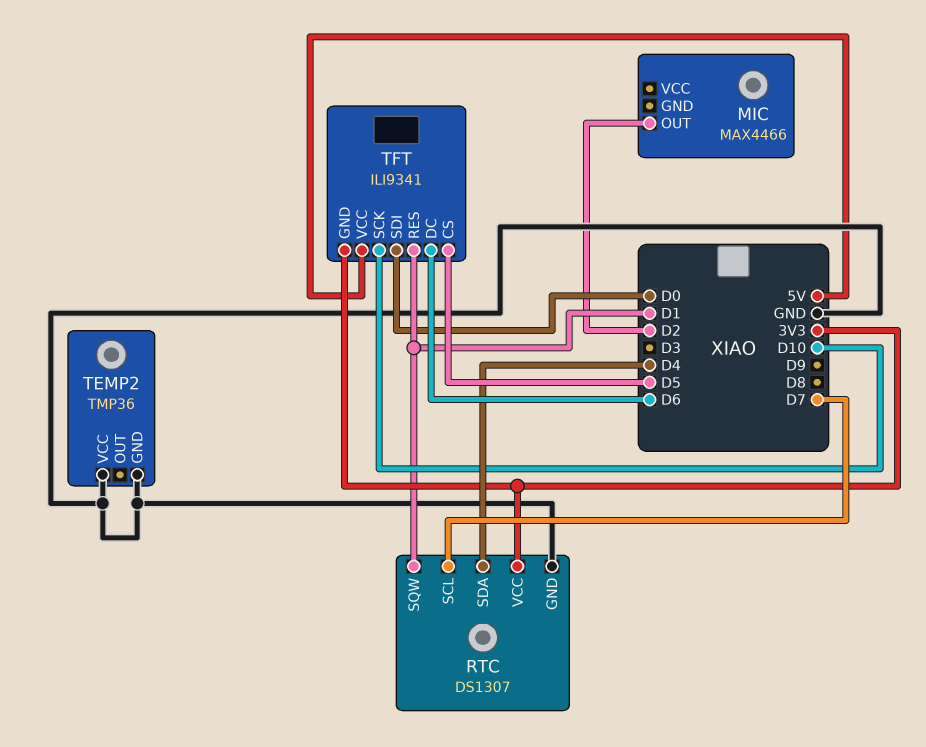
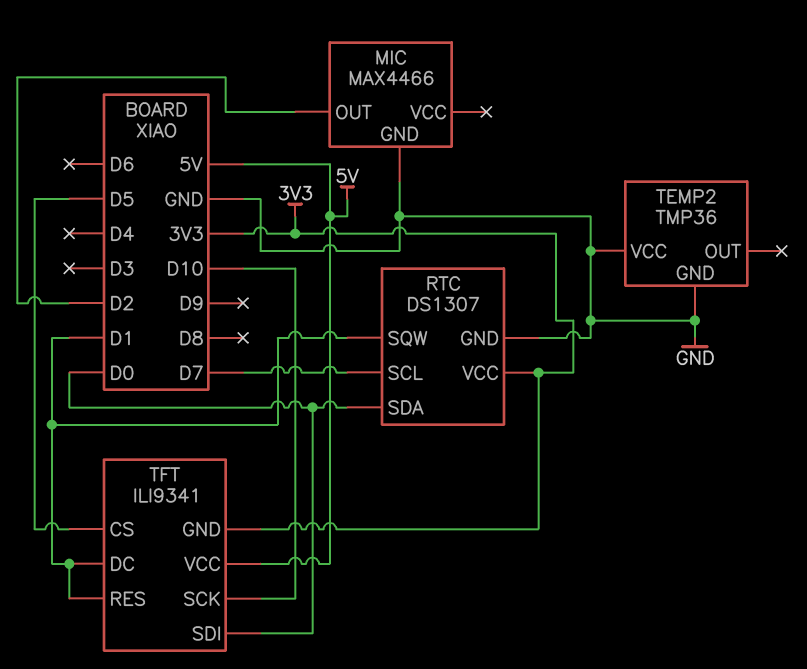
MIC pin GND: none -> GND
RTC pin SDA: D4 -> D0
TFT pin DC: D6 -> D1

